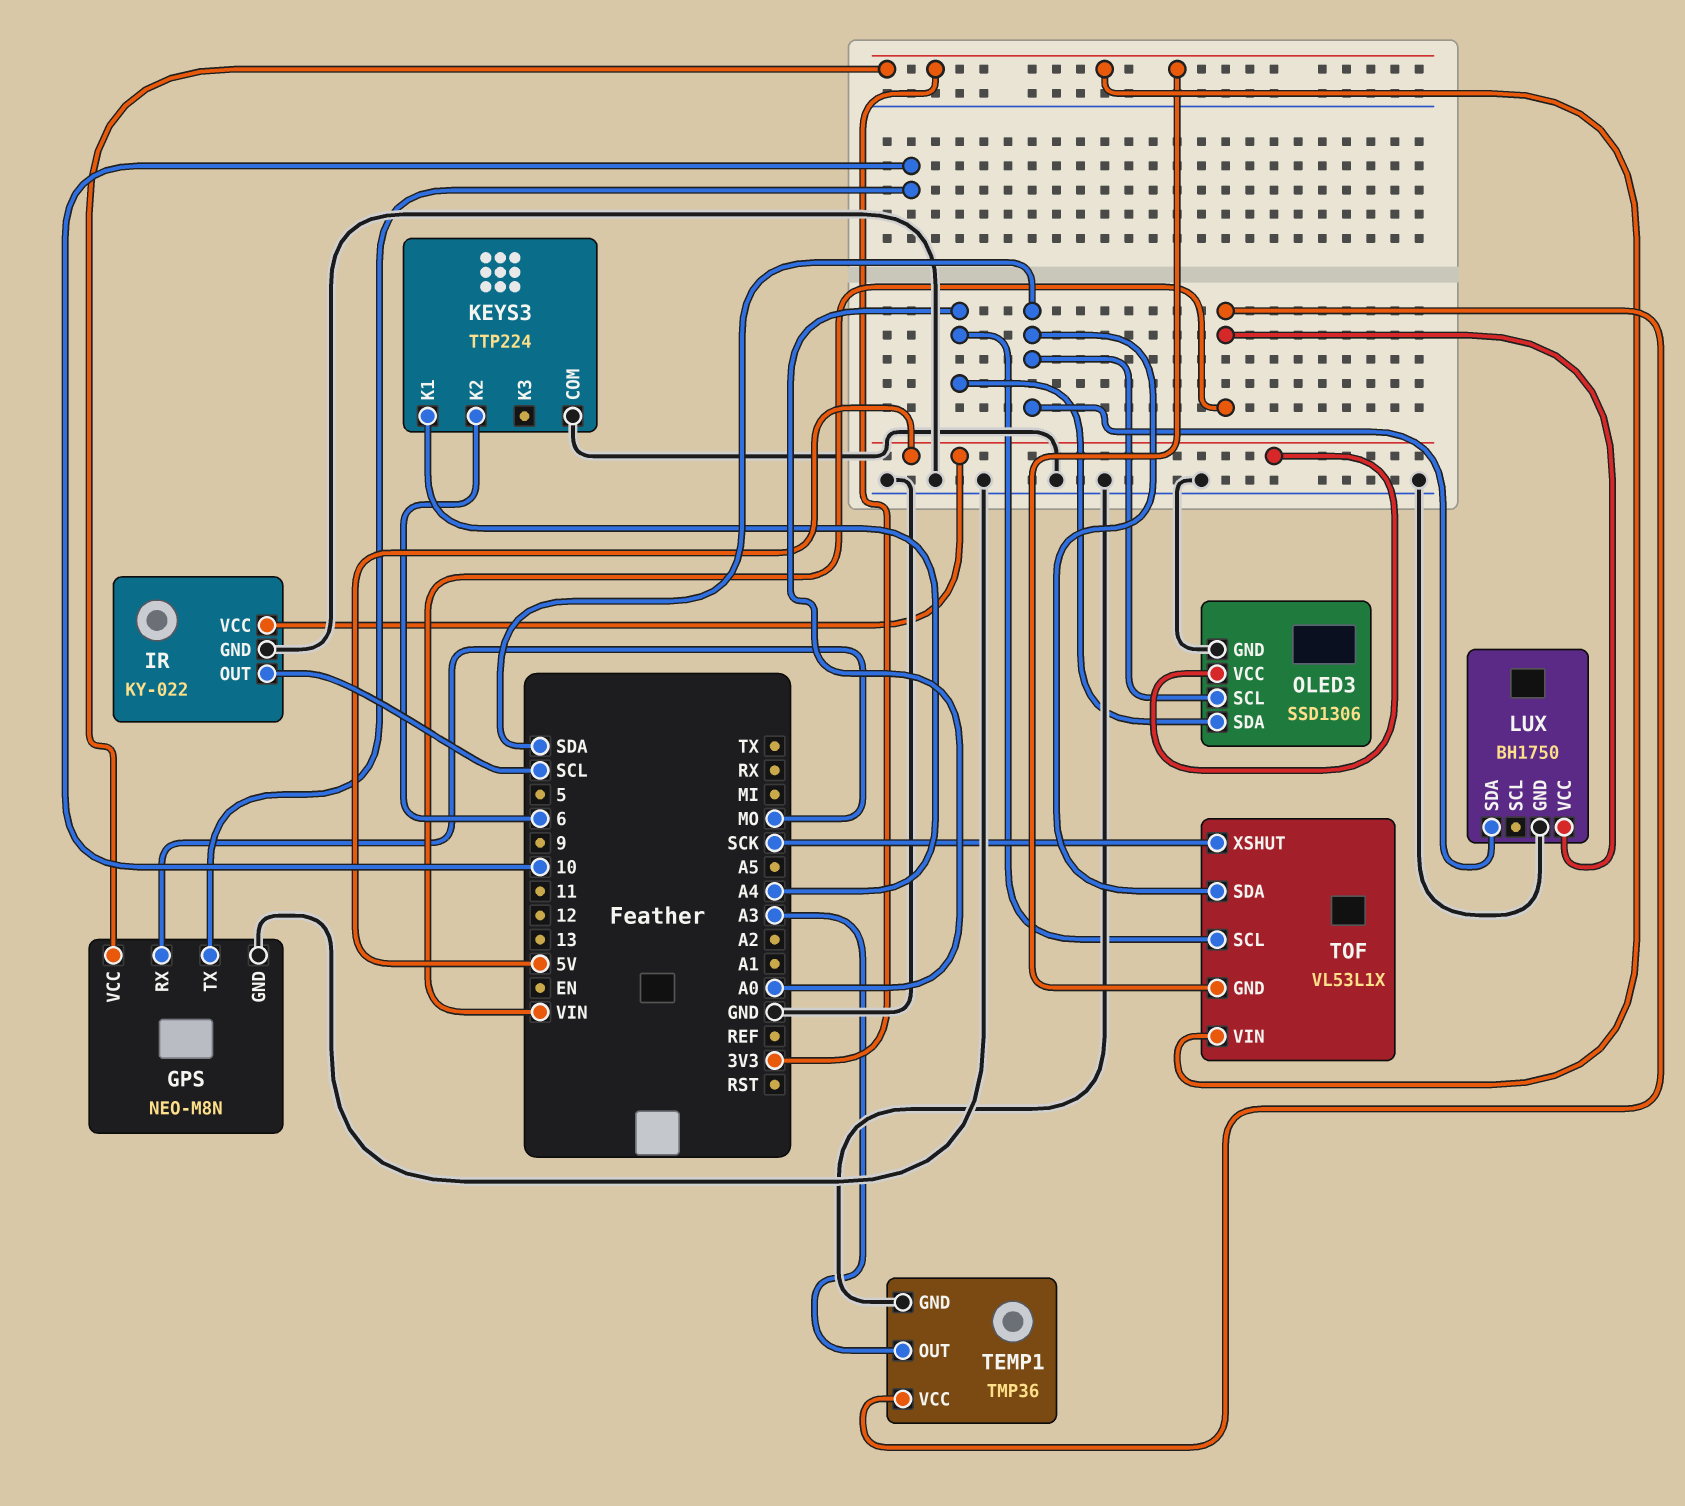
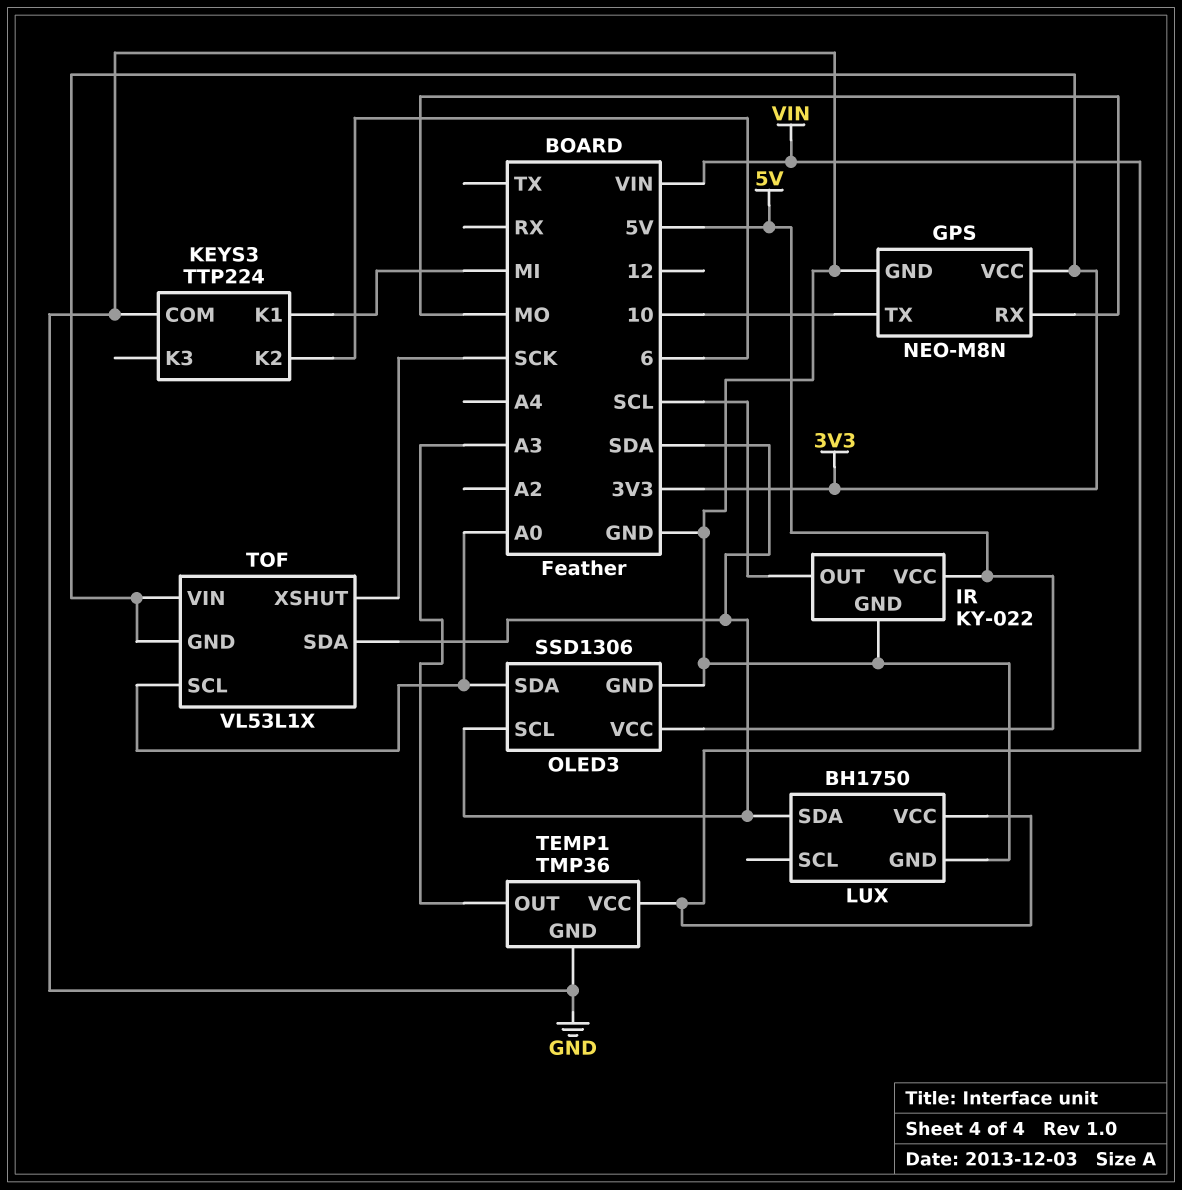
KEYS3 pin K1: A4 -> MI

